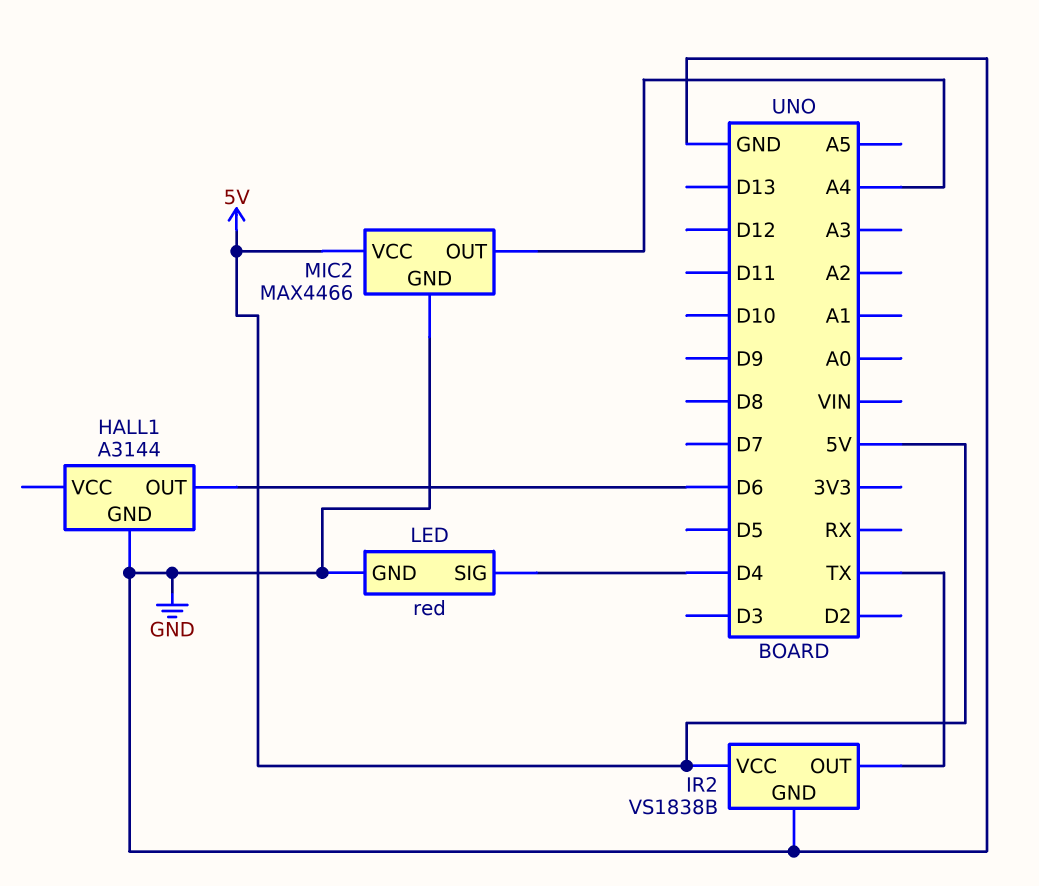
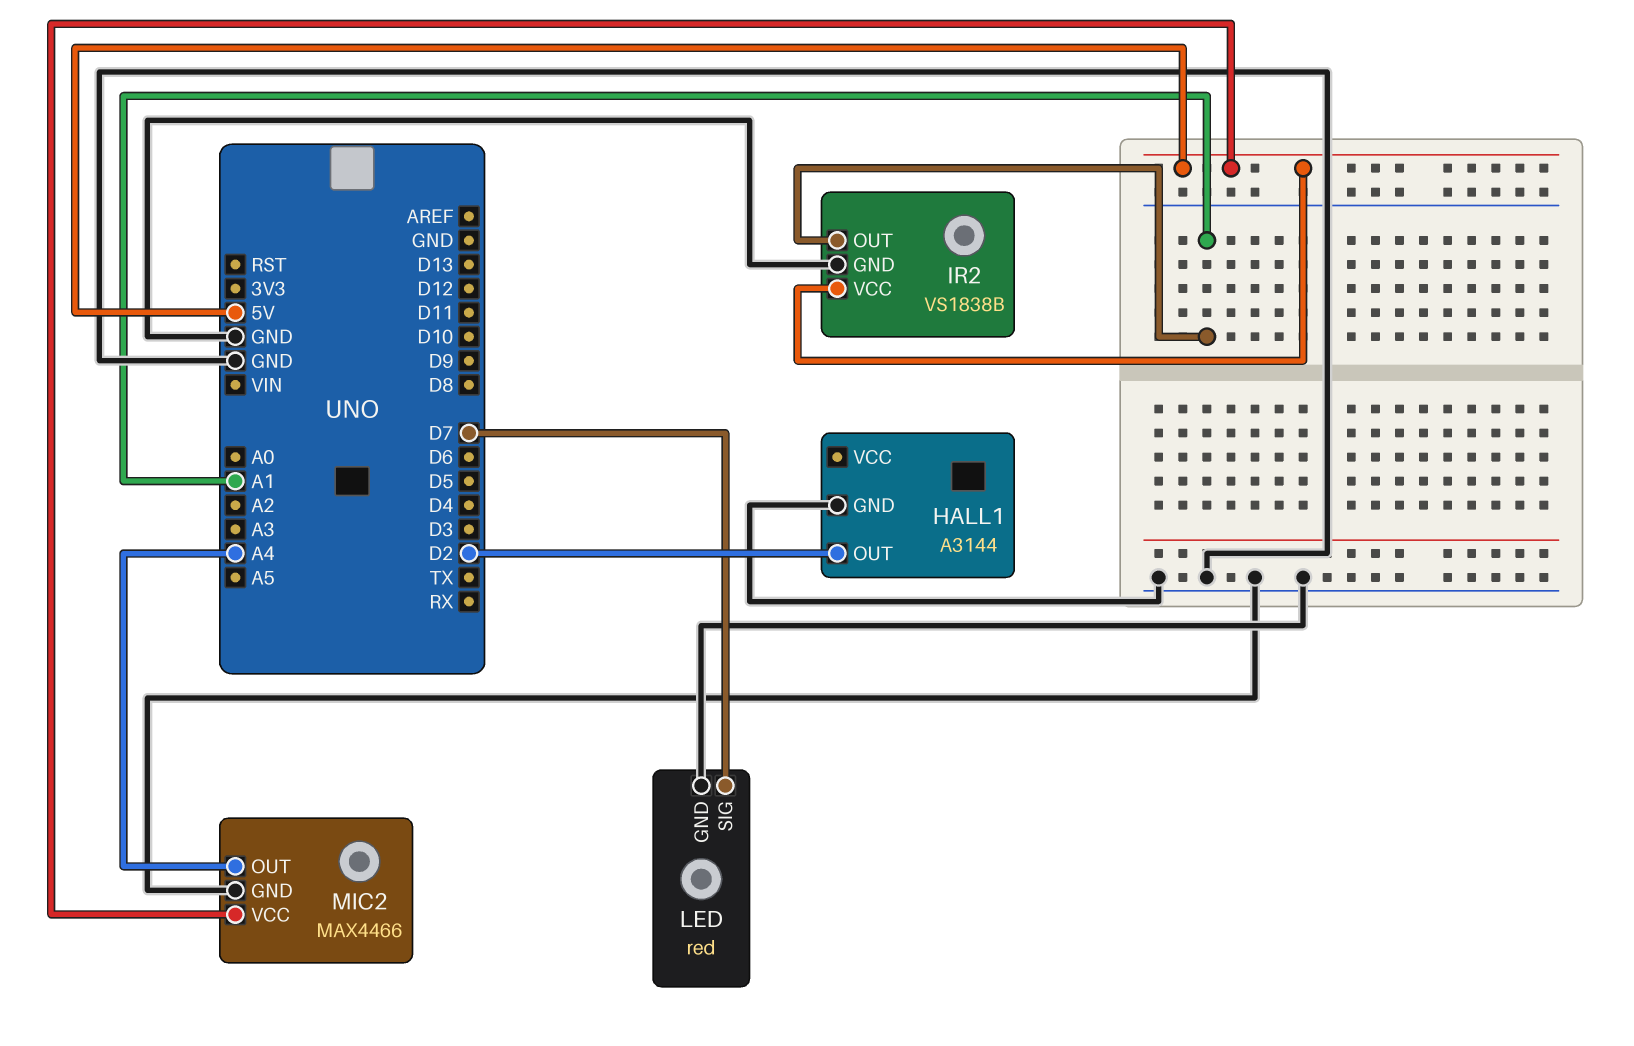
HALL1 pin OUT: D6 -> D2
IR2 pin OUT: TX -> A1
LED pin SIG: D4 -> D7

